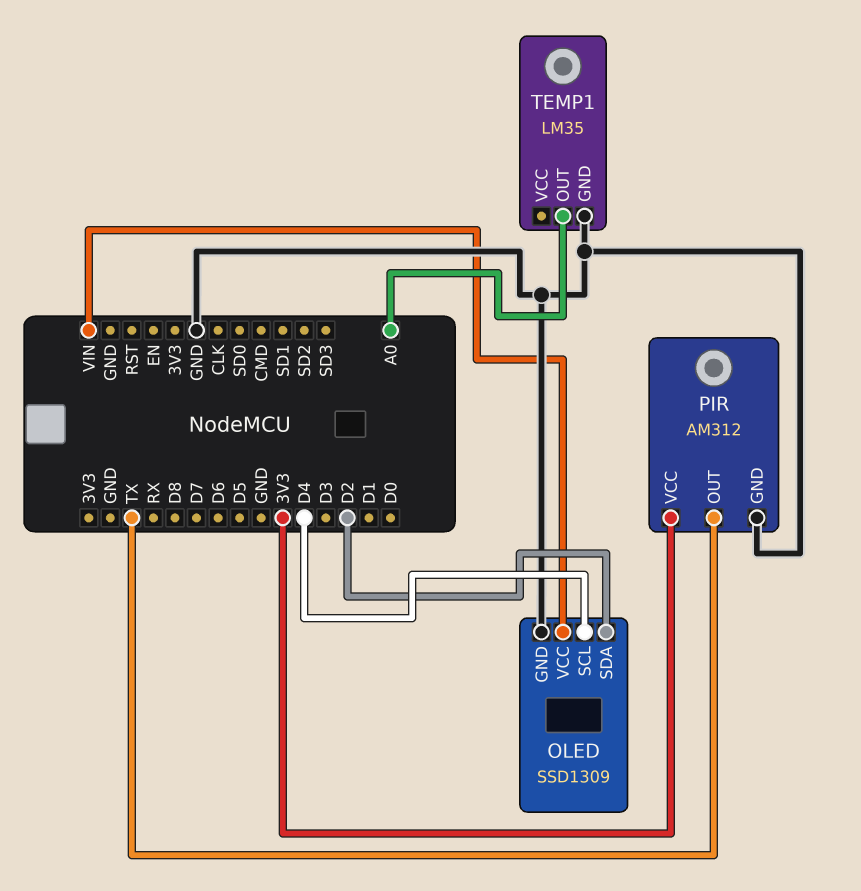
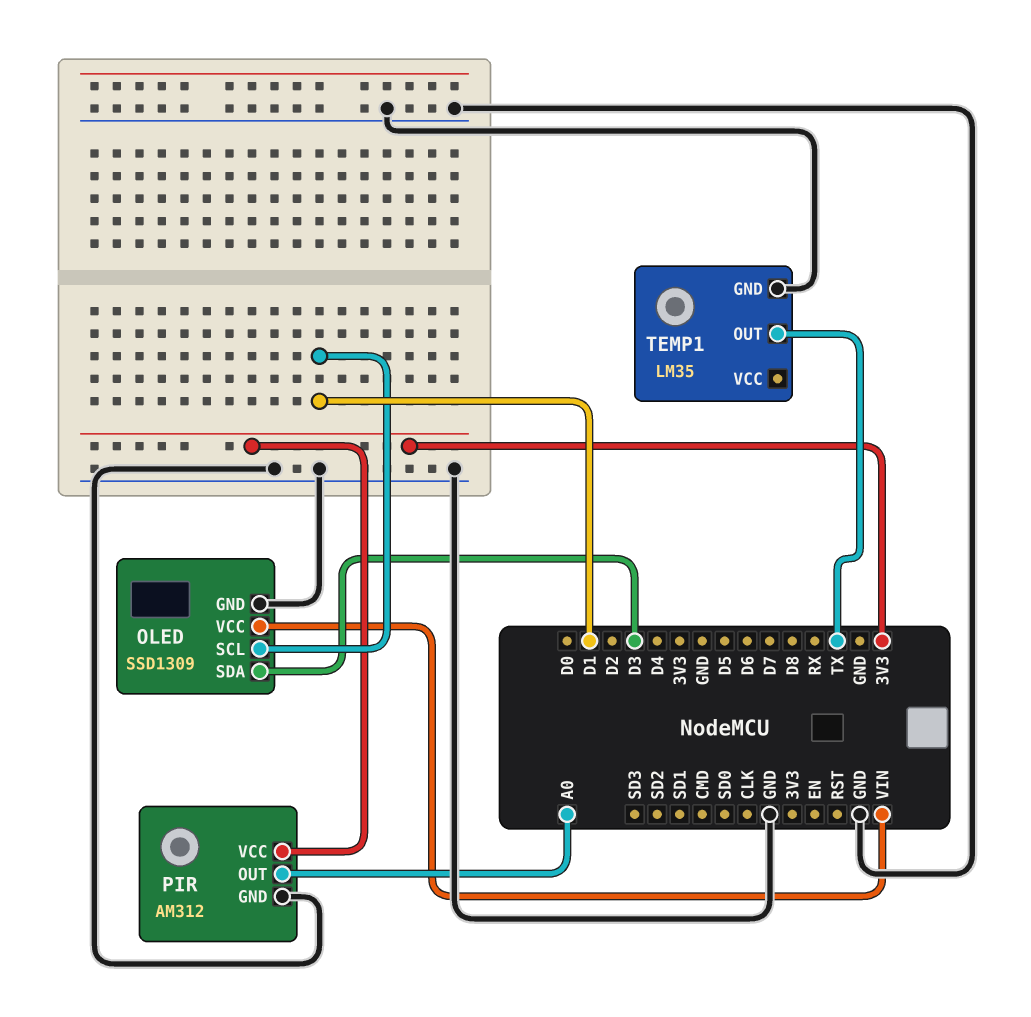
OLED pin SCL: D4 -> D1
OLED pin SDA: D2 -> D3
PIR pin OUT: TX -> A0
TEMP1 pin OUT: A0 -> TX

